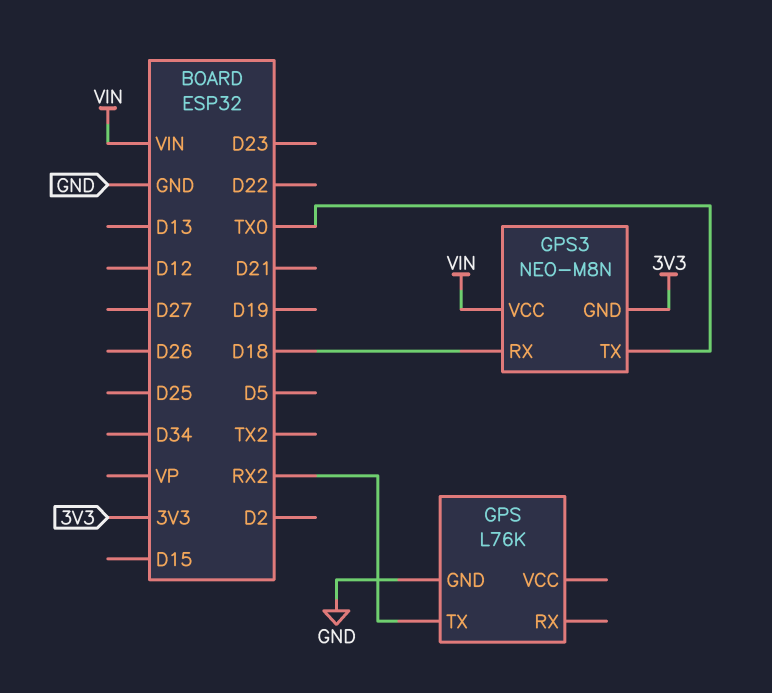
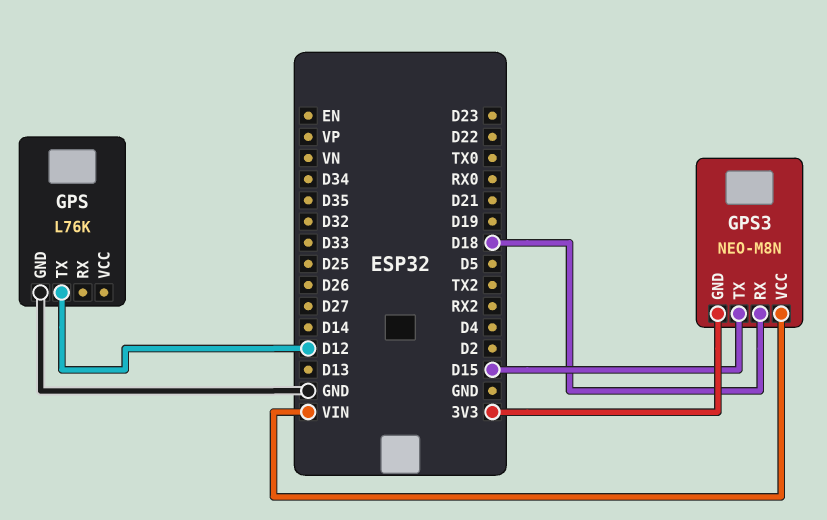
GPS pin TX: RX2 -> D12
GPS3 pin TX: TX0 -> D15

